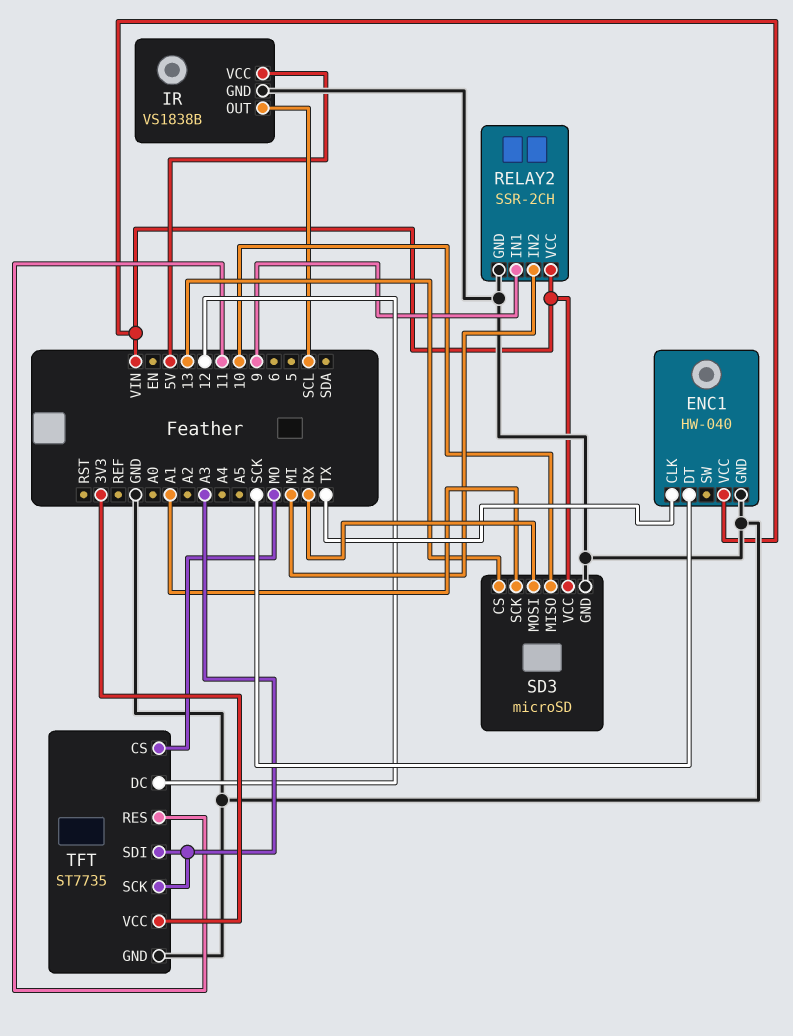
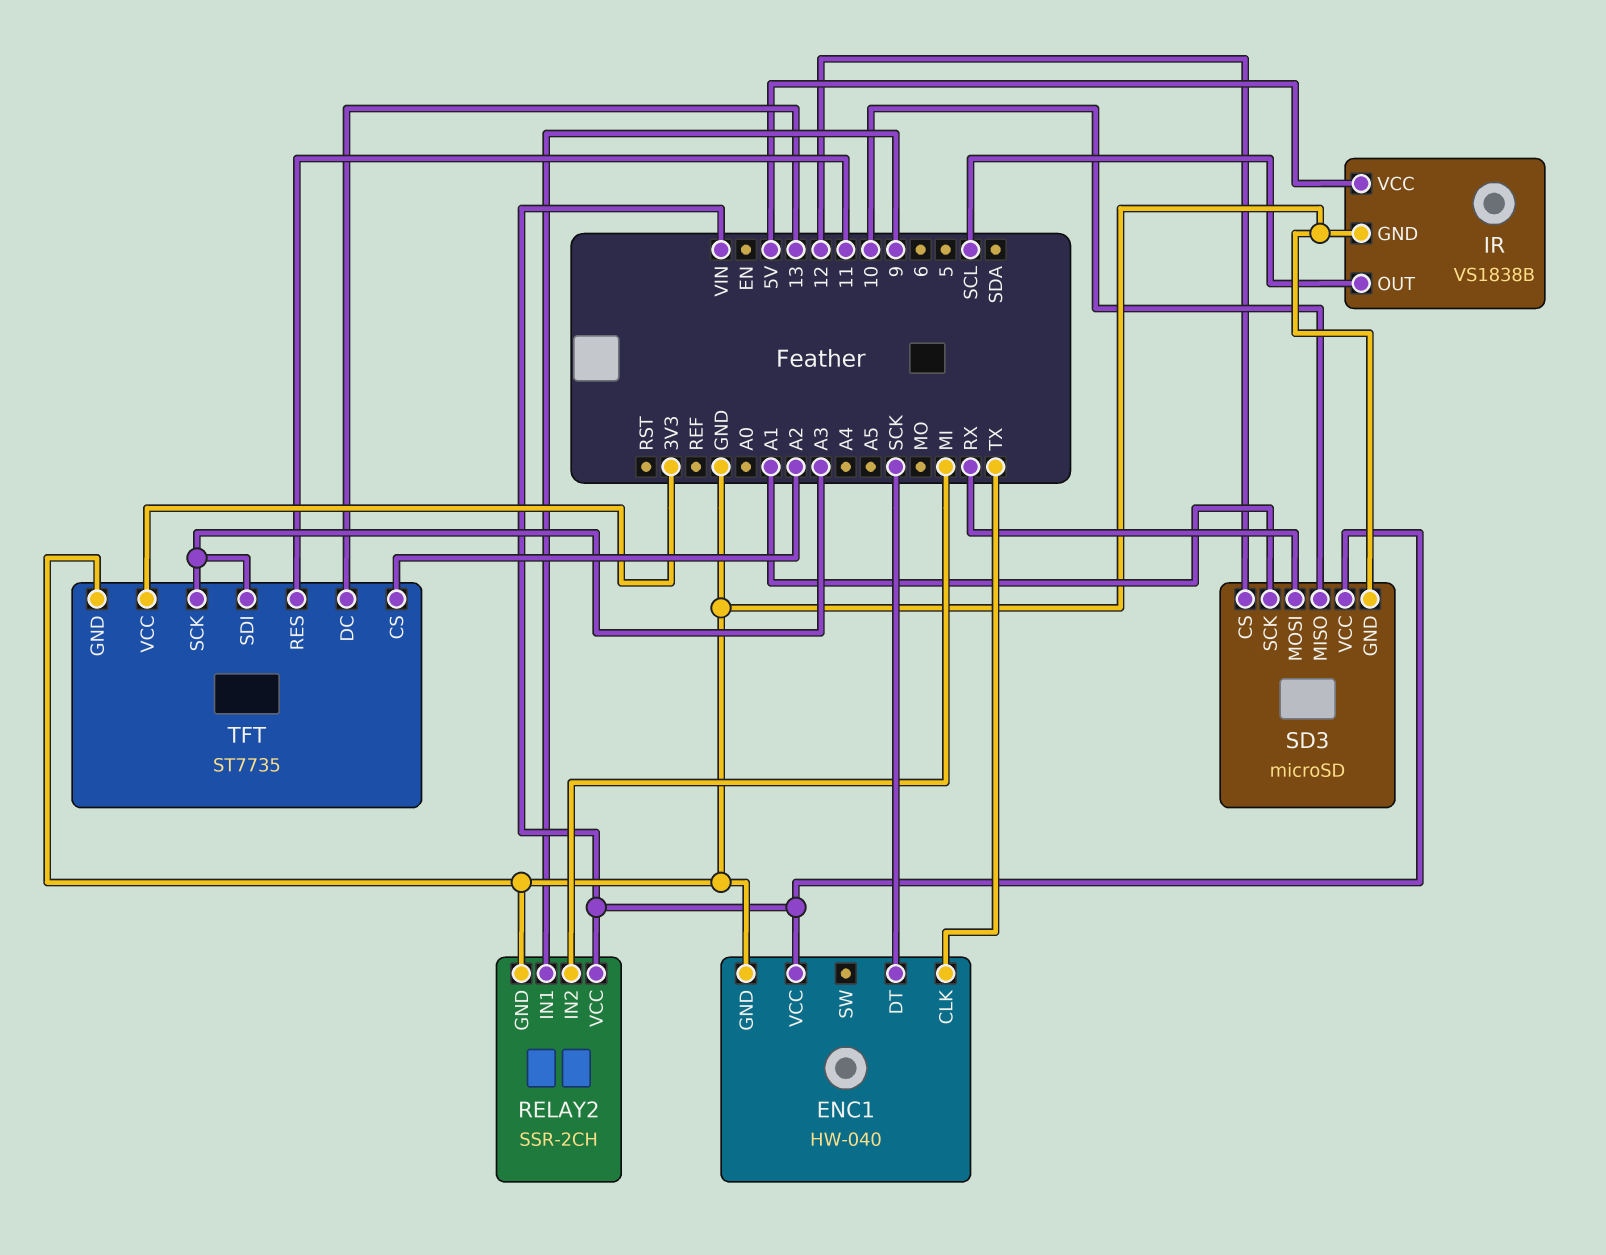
SD3 pin CS: 13 -> 12
TFT pin CS: MO -> A2
TFT pin DC: 12 -> 13

